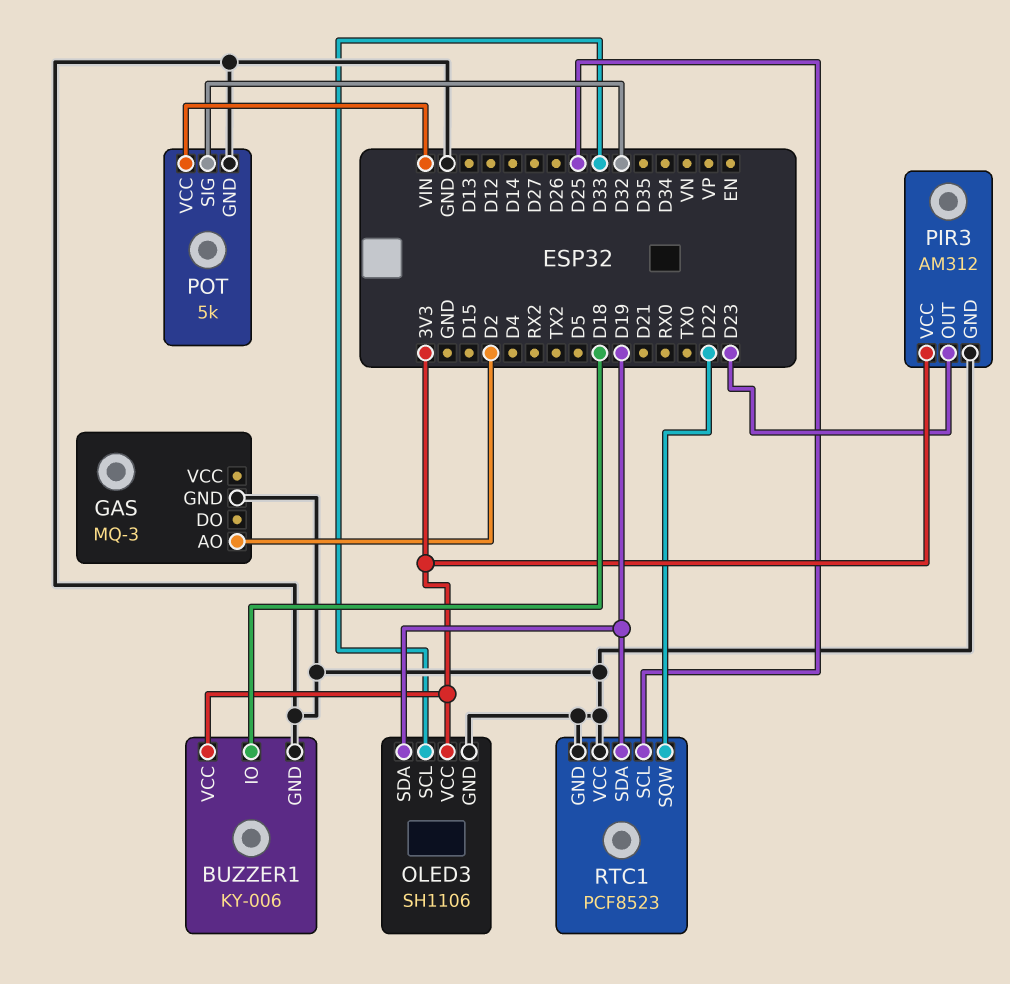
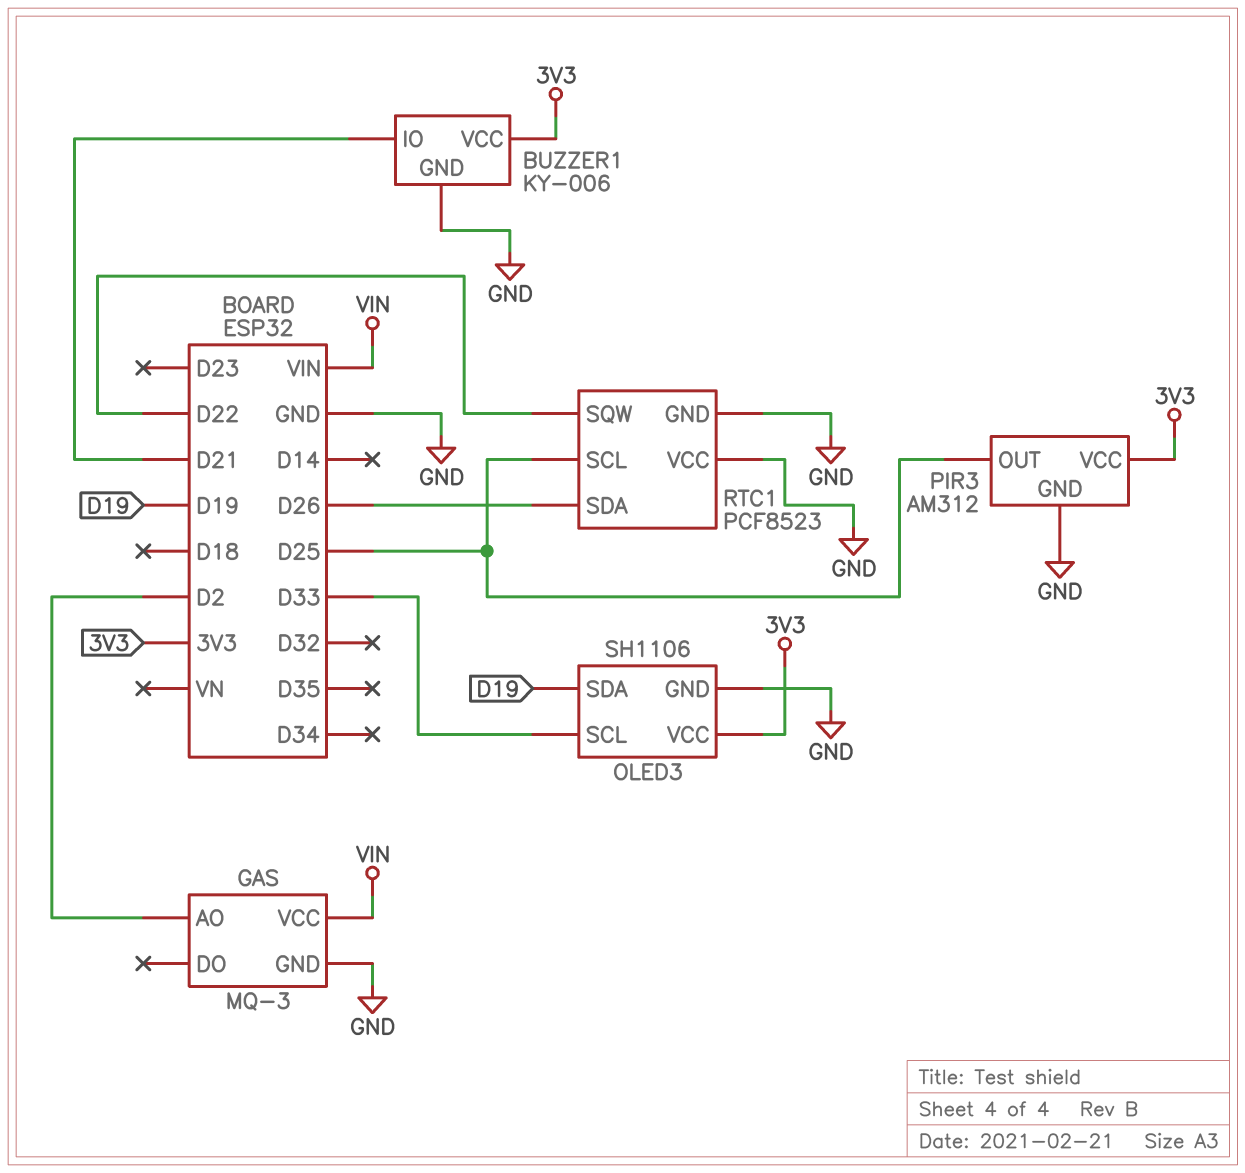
BUZZER1 pin IO: D18 -> D21
GAS pin VCC: none -> VIN
PIR3 pin OUT: D23 -> D25
POT: 5k -> none
POT pin GND: GND -> none
POT pin SIG: D32 -> none
POT pin VCC: VIN -> none
RTC1 pin SDA: D19 -> D26

